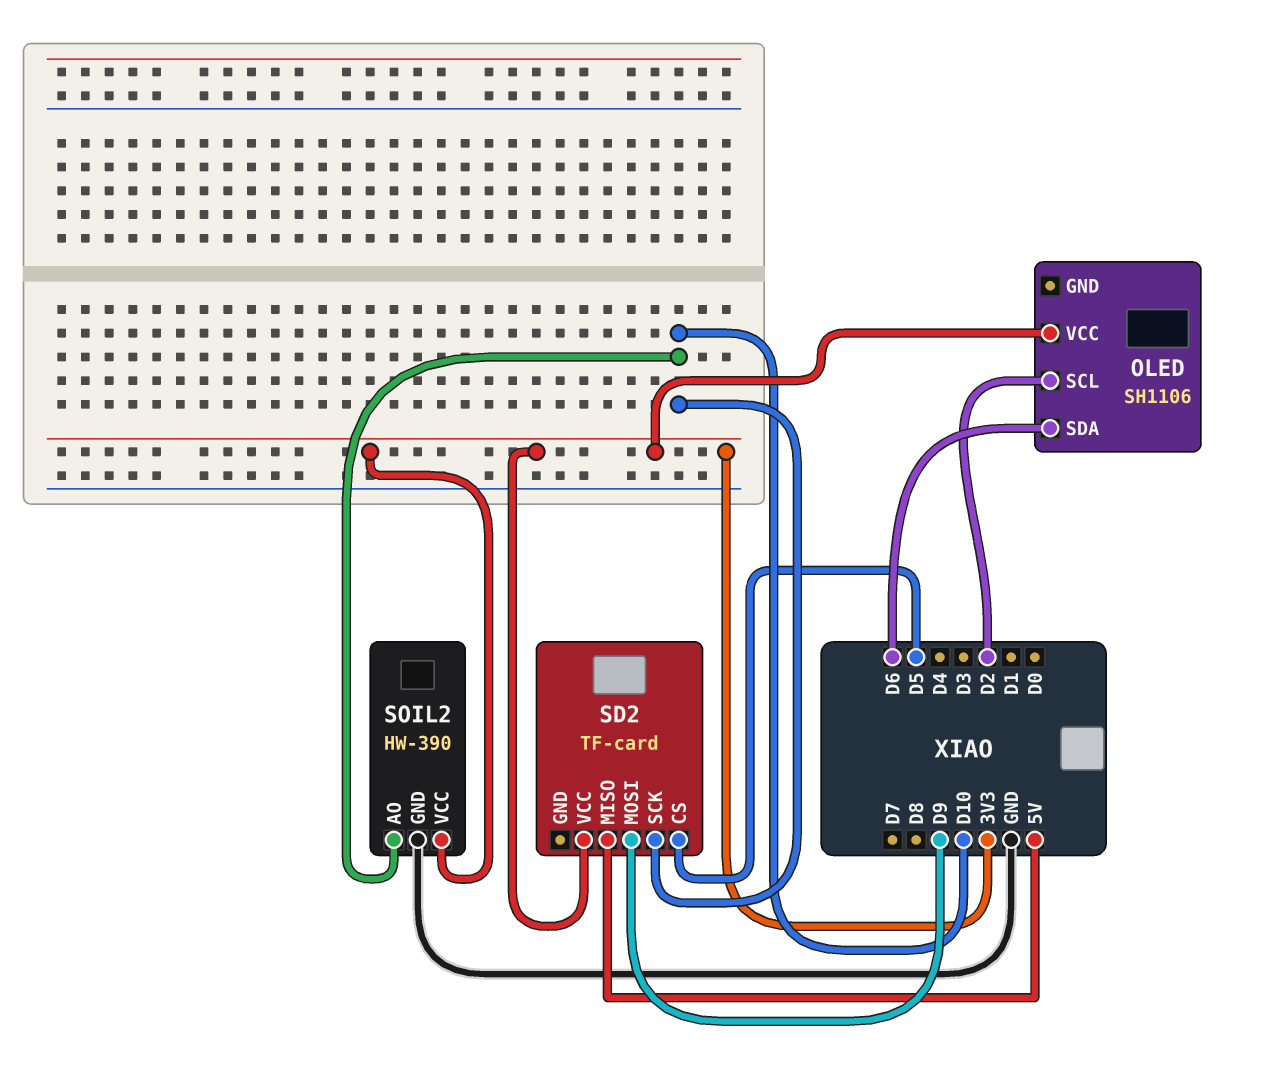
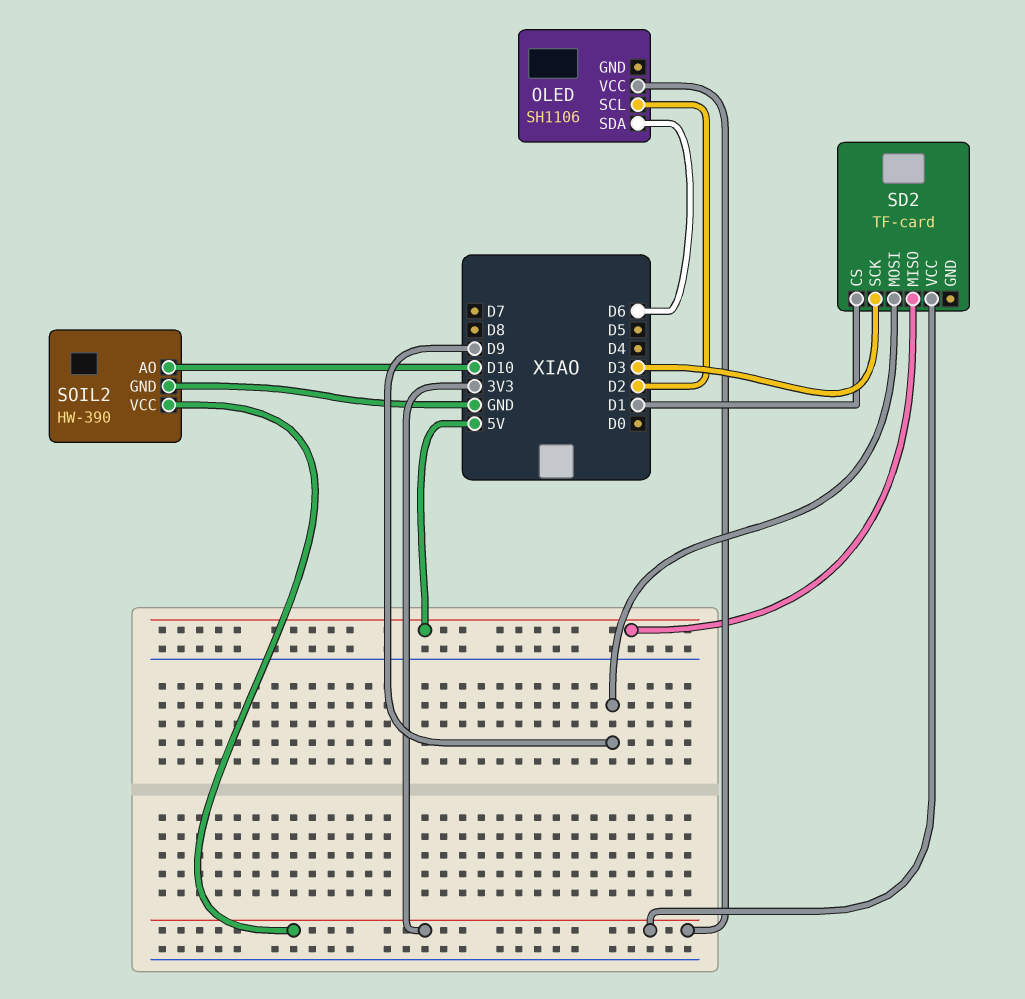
SD2 pin CS: D5 -> D1
SD2 pin SCK: D10 -> D3

